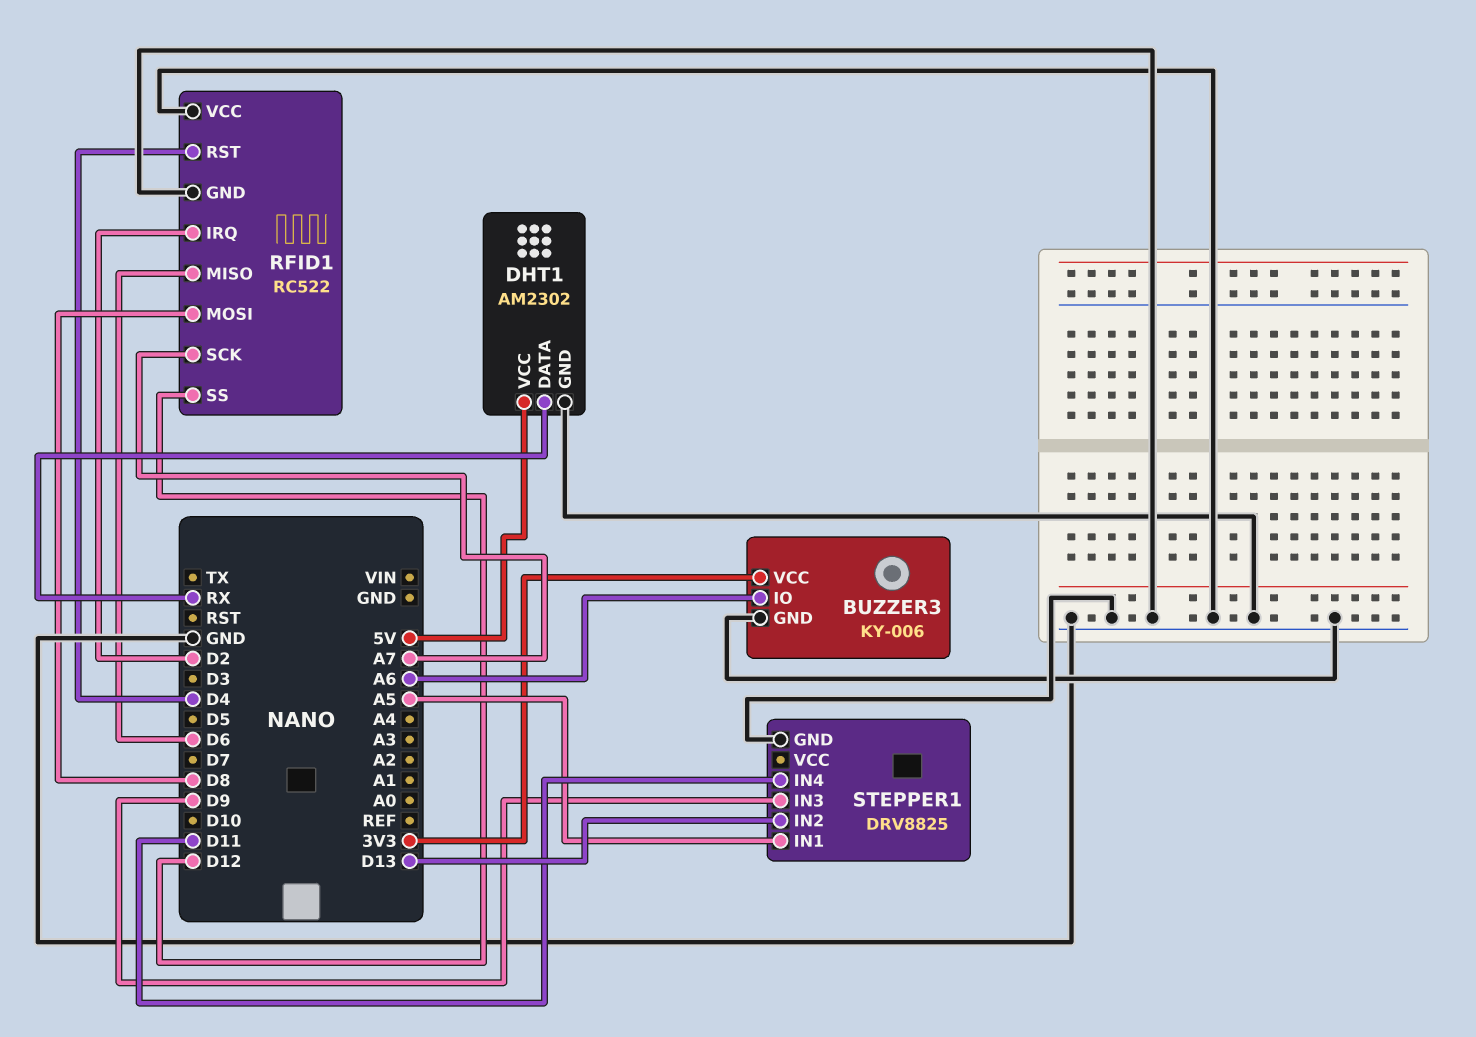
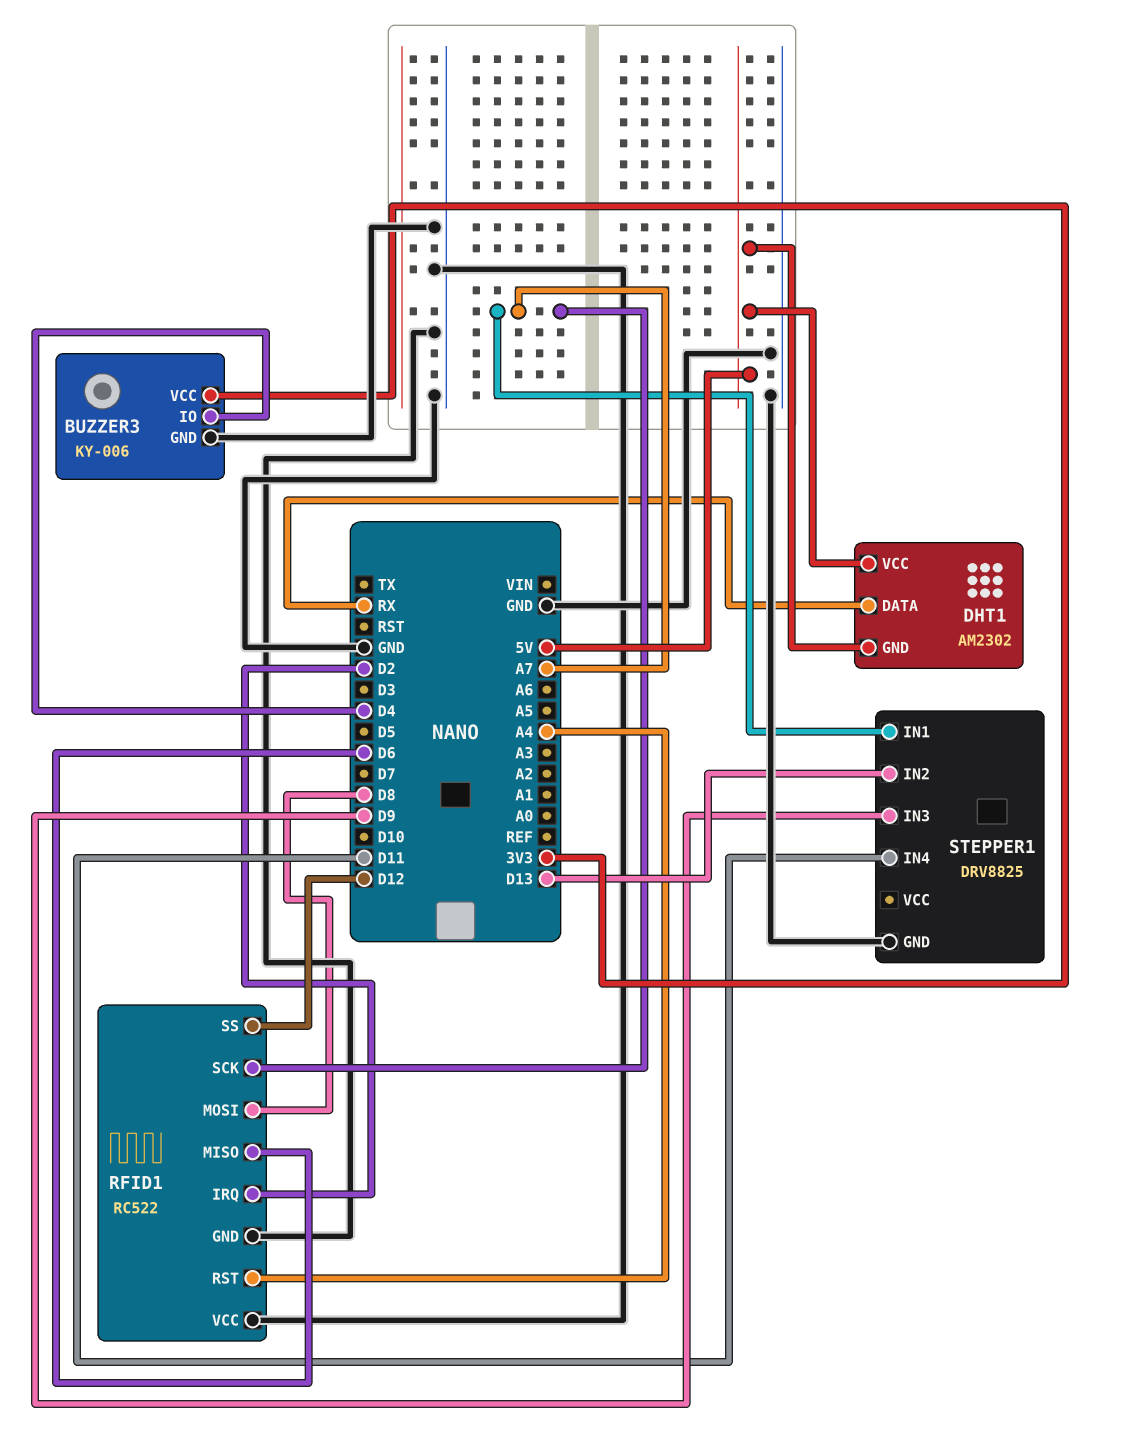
BUZZER3 pin IO: A6 -> D4
DHT1 pin GND: GND -> 5V
RFID1 pin RST: D4 -> A4
STEPPER1 pin IN1: A5 -> A7

